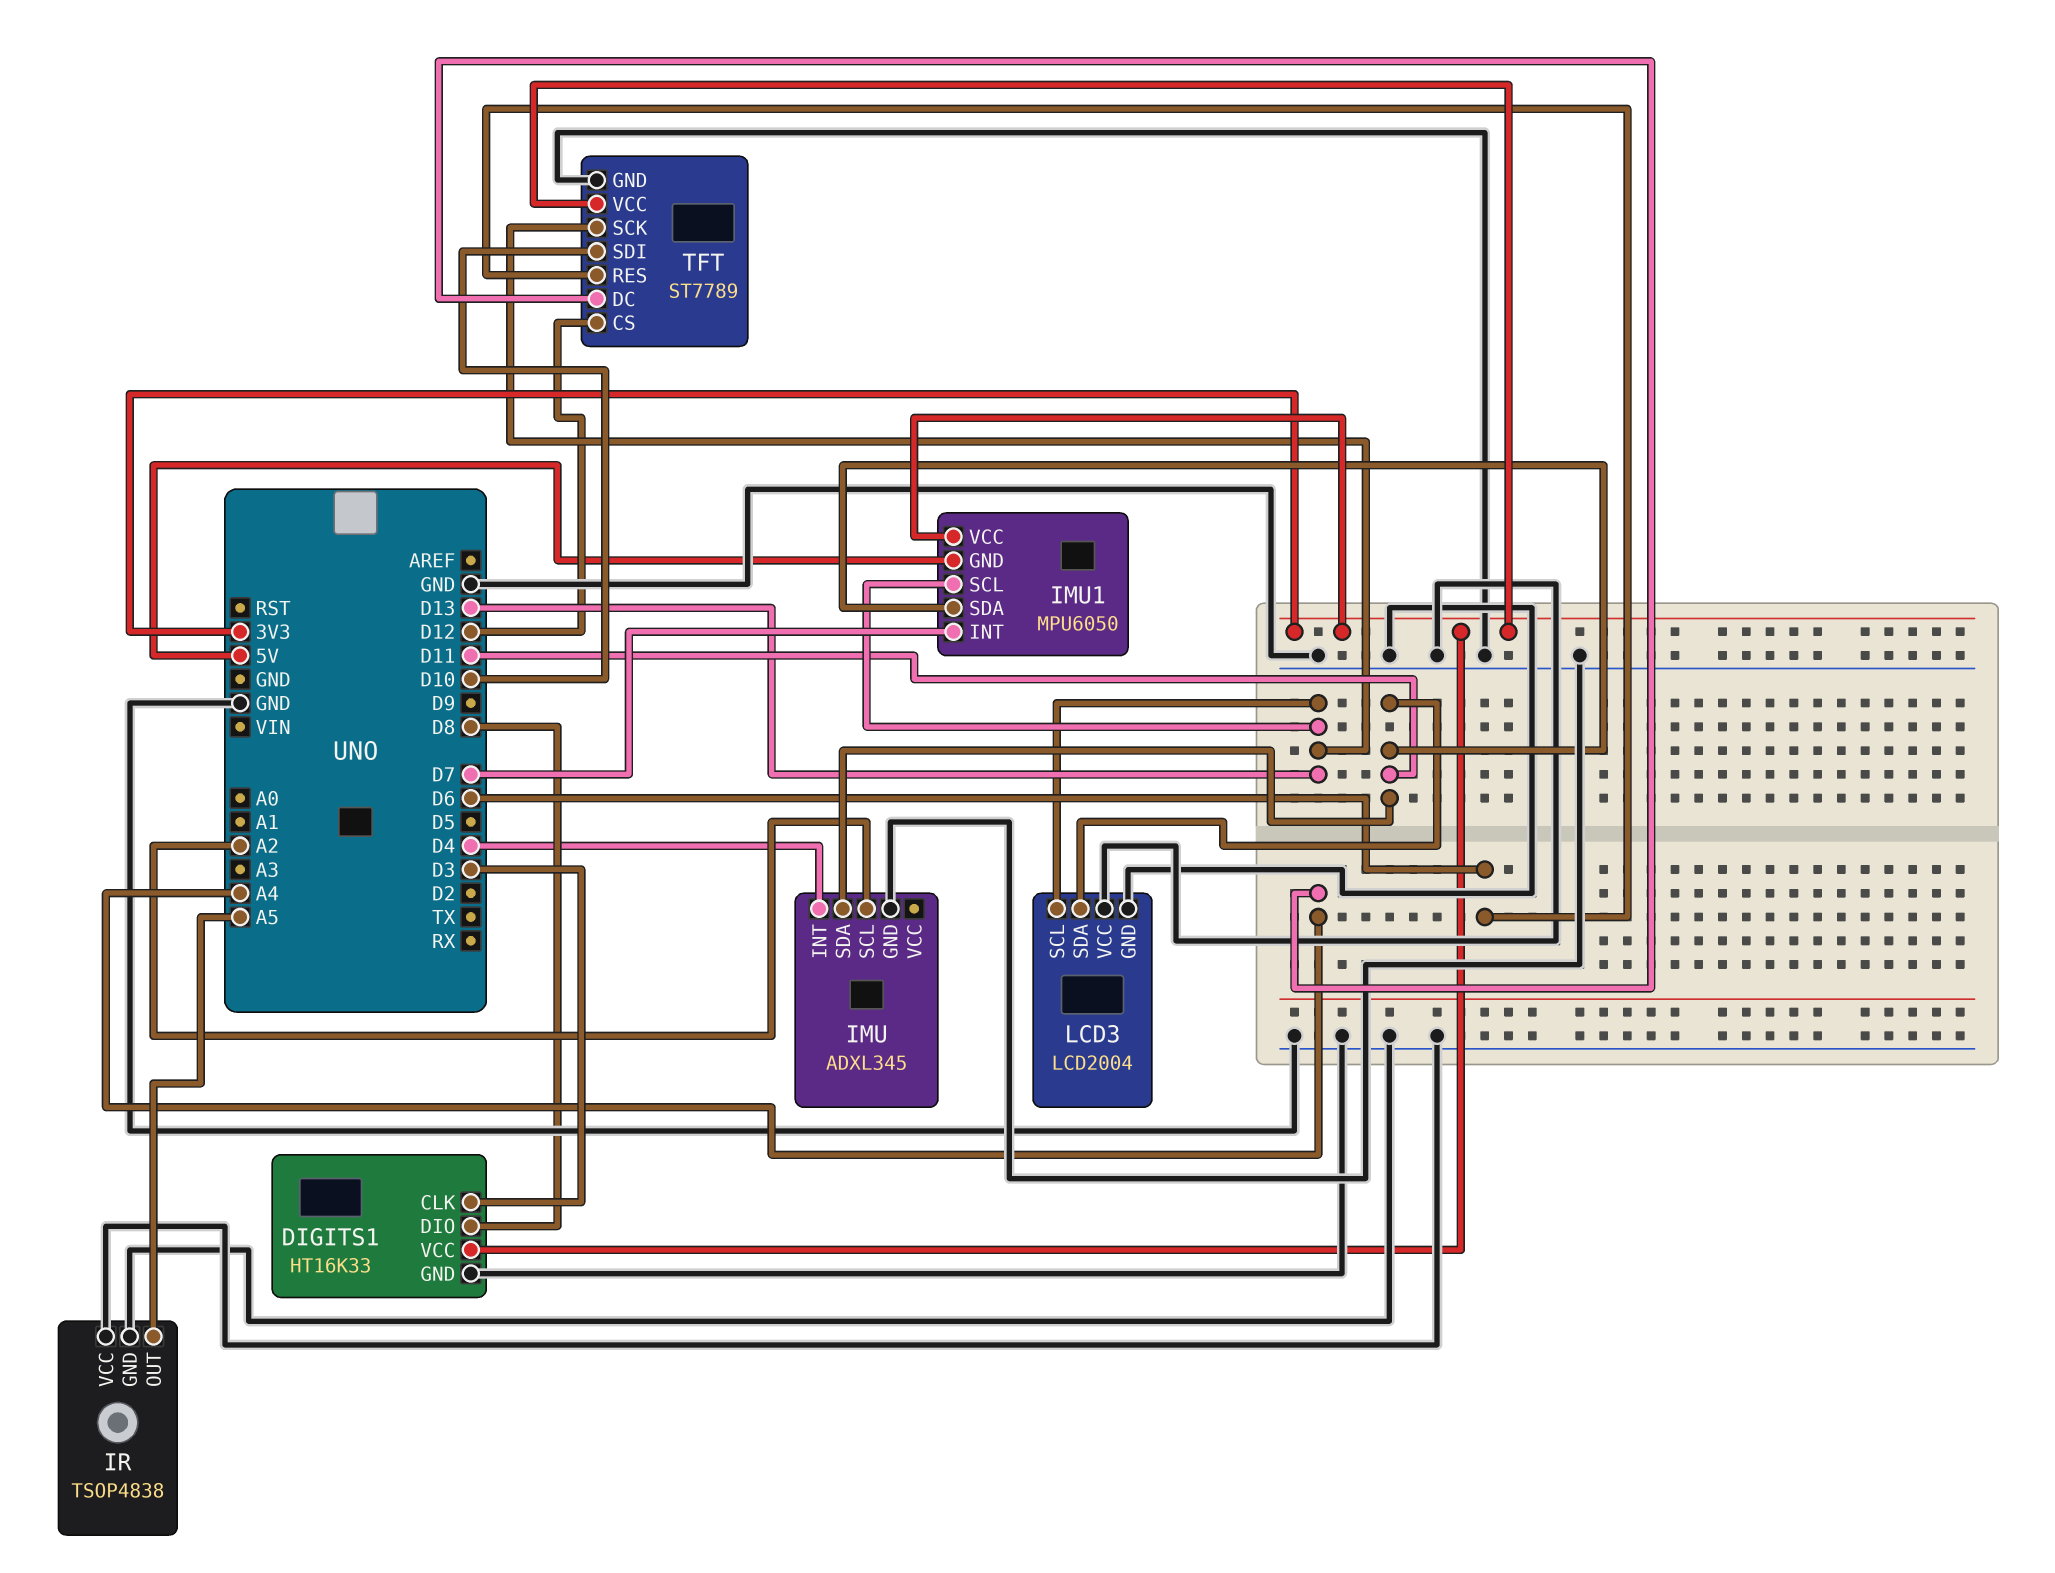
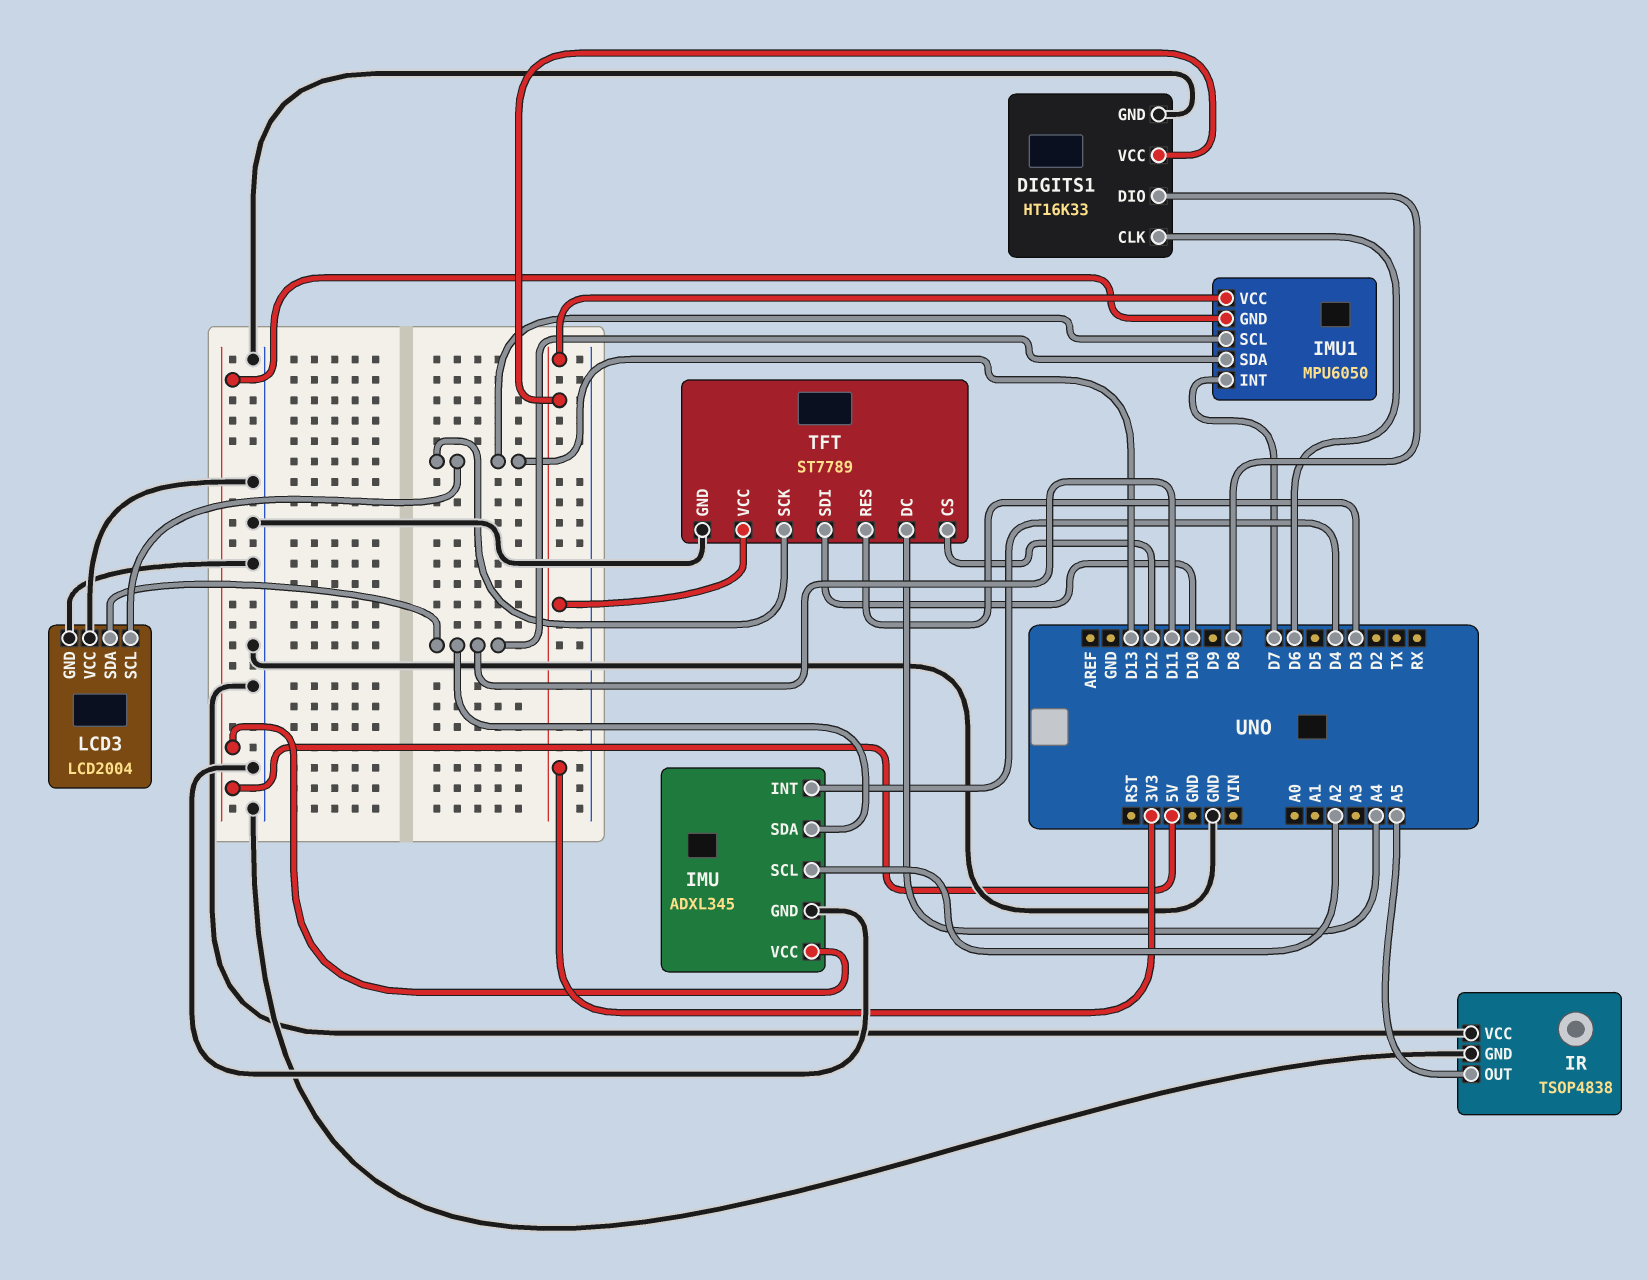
DIGITS1 pin CLK: D3 -> D6
IMU pin VCC: none -> 5V
TFT pin RES: D6 -> D3

